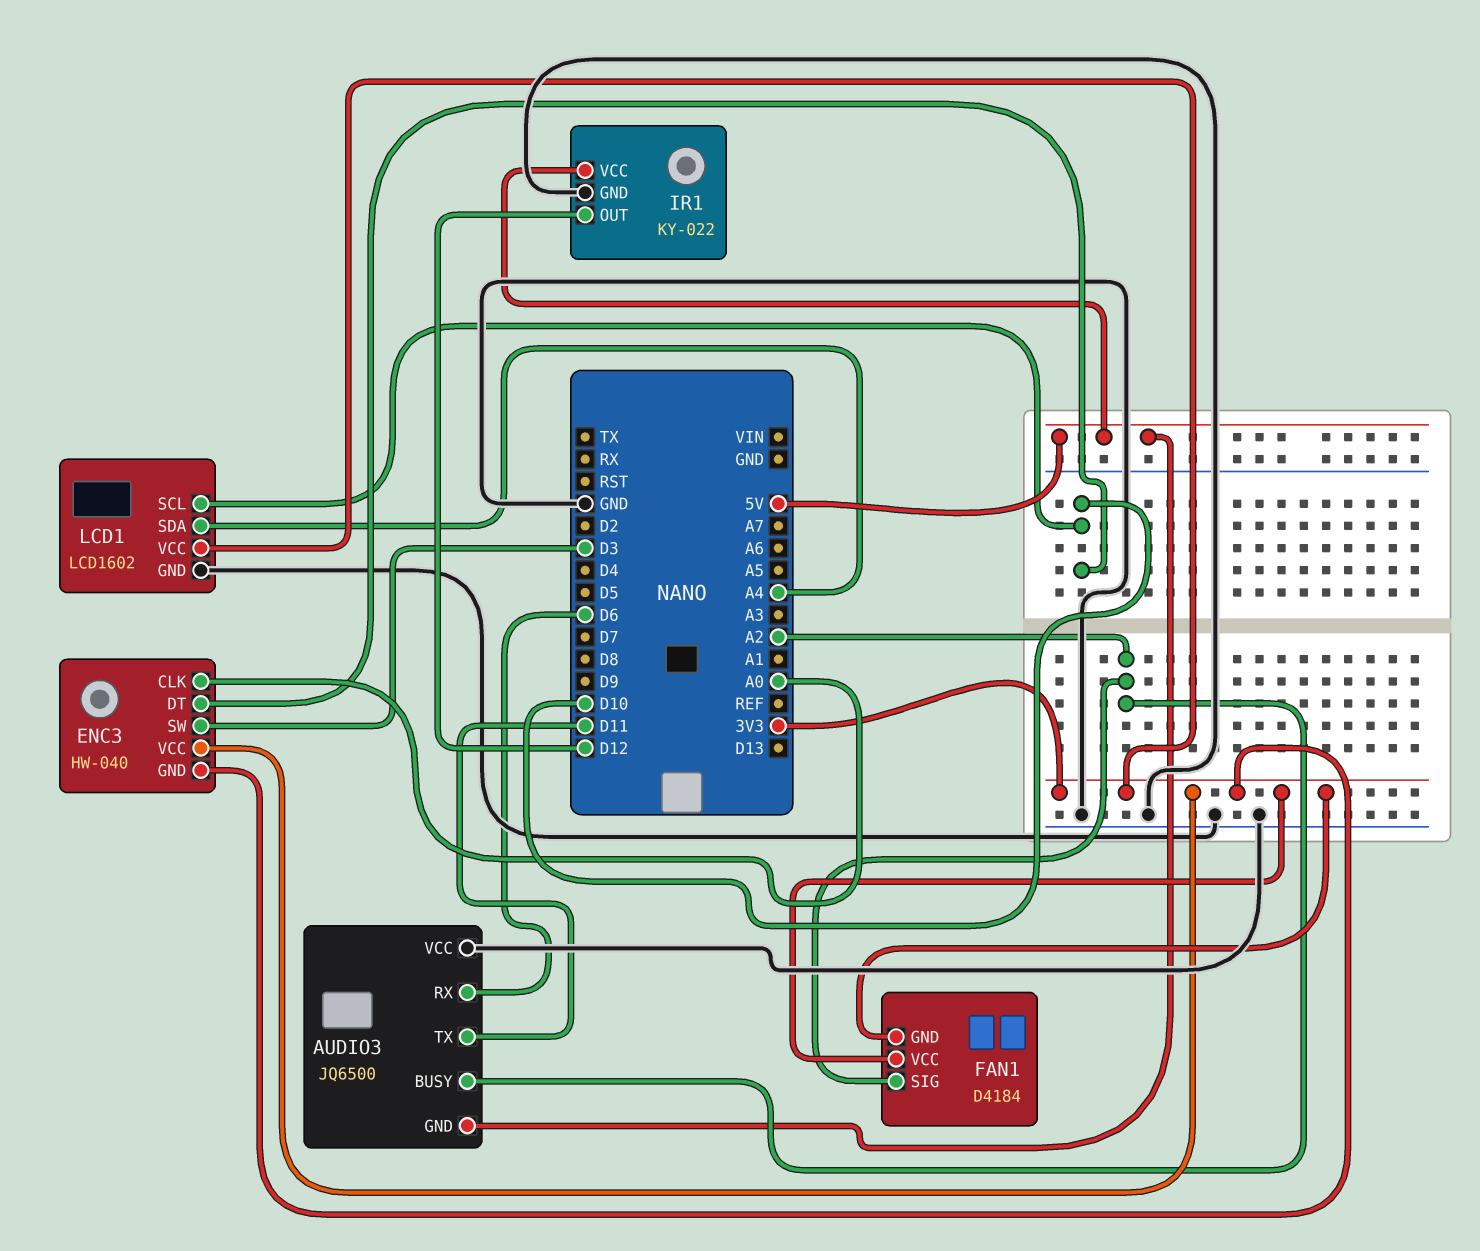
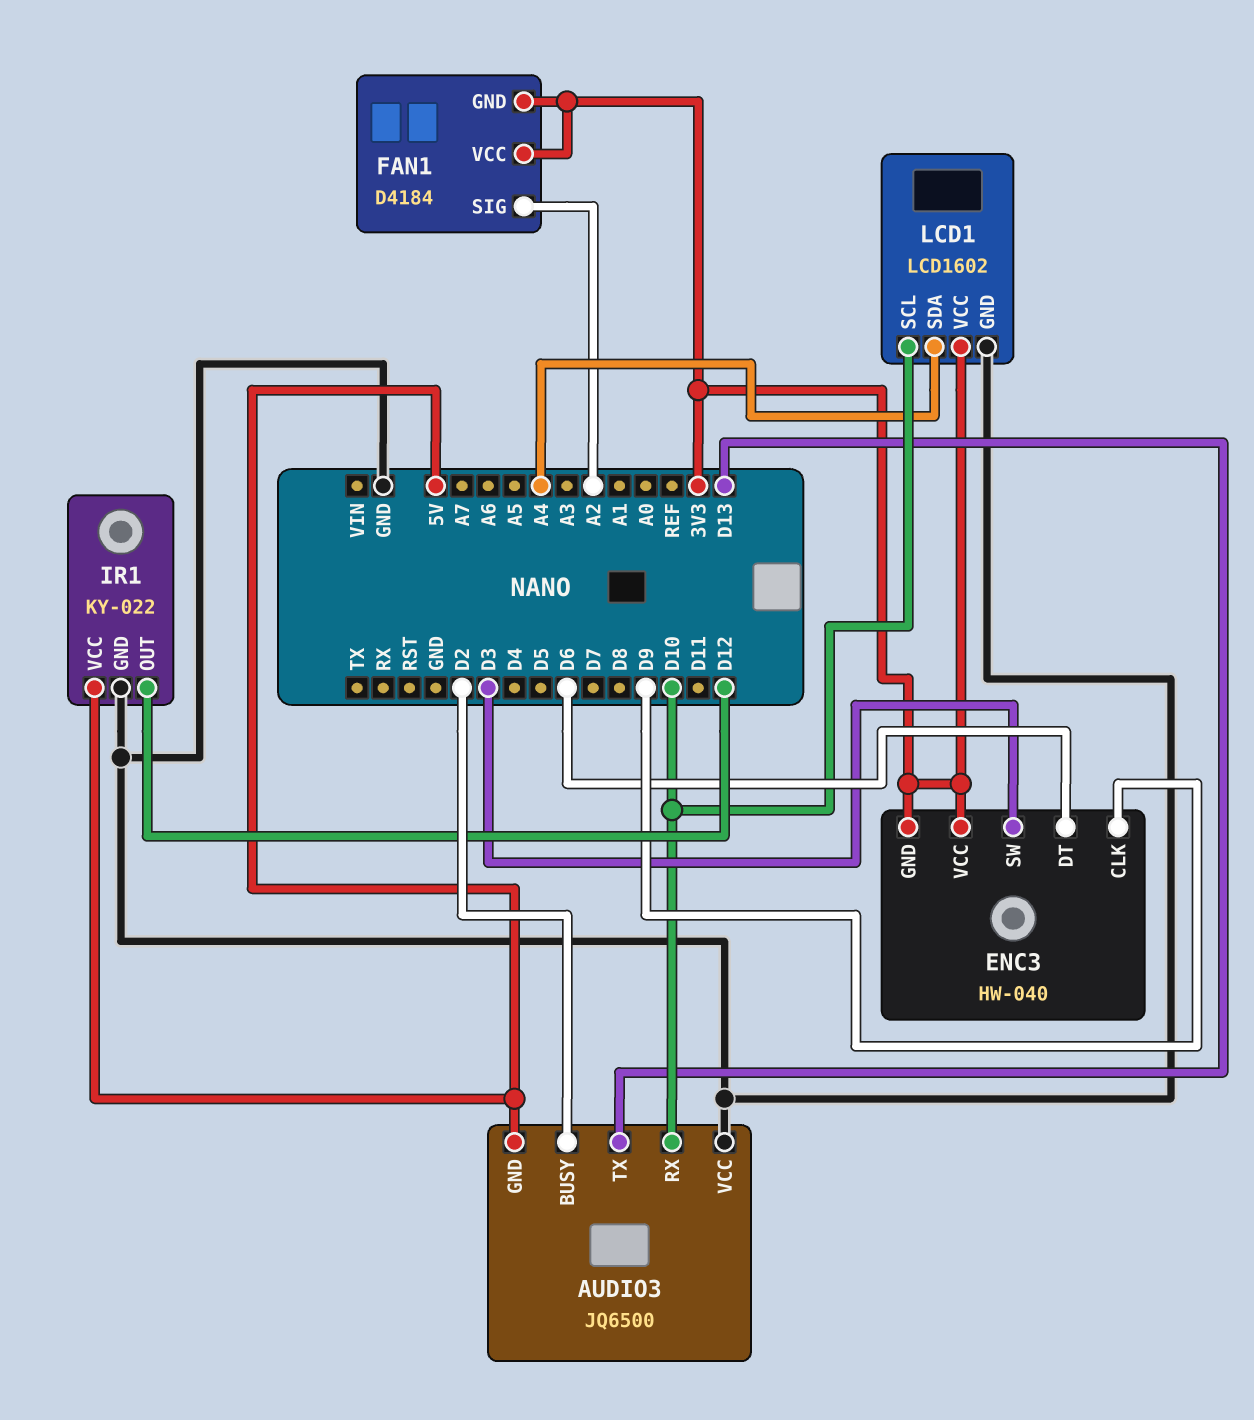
AUDIO3 pin BUSY: A2 -> D2
AUDIO3 pin RX: D6 -> D10
AUDIO3 pin TX: D11 -> D13
ENC3 pin CLK: A0 -> D9
ENC3 pin DT: D10 -> D6

